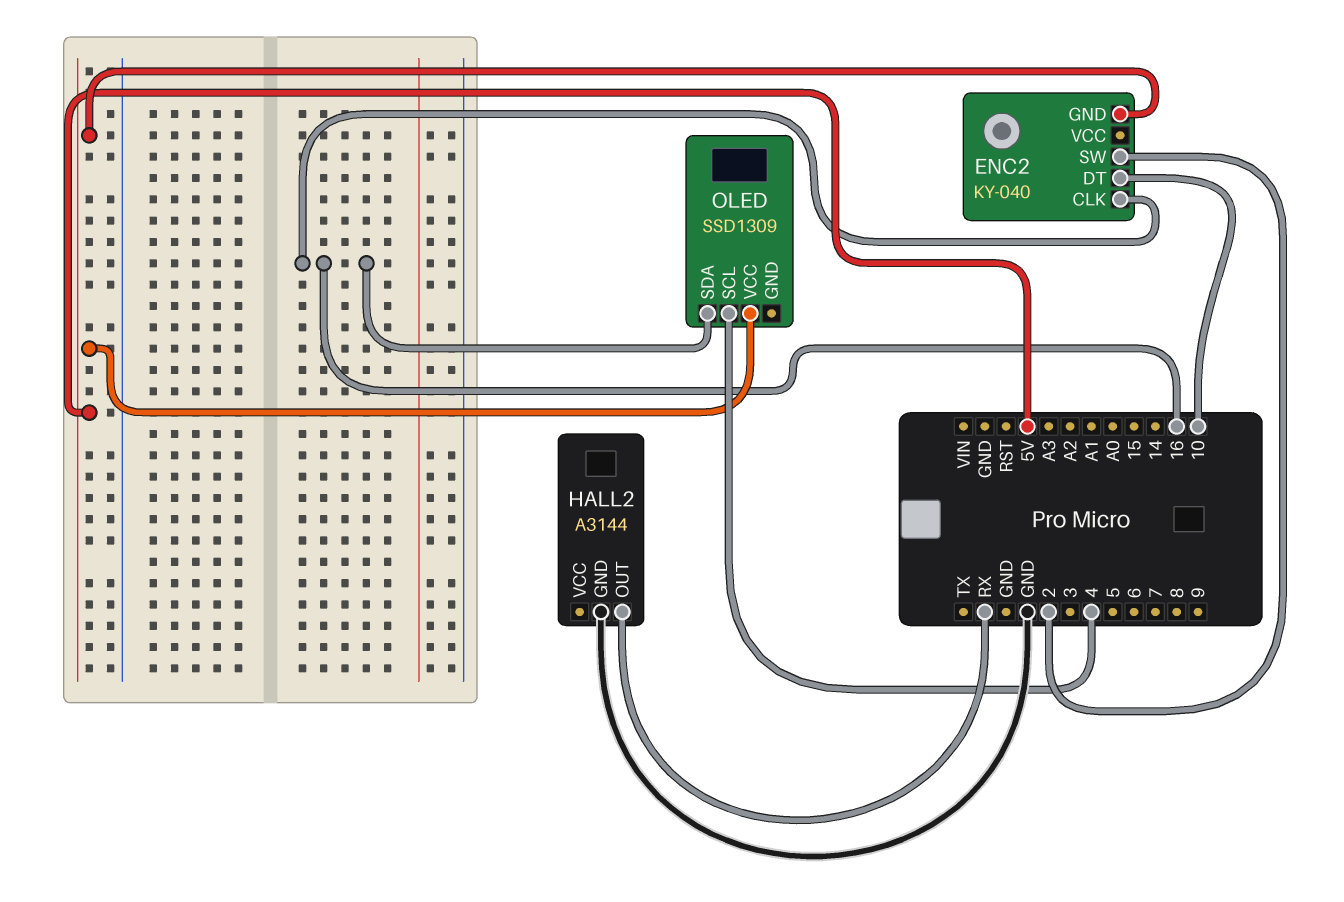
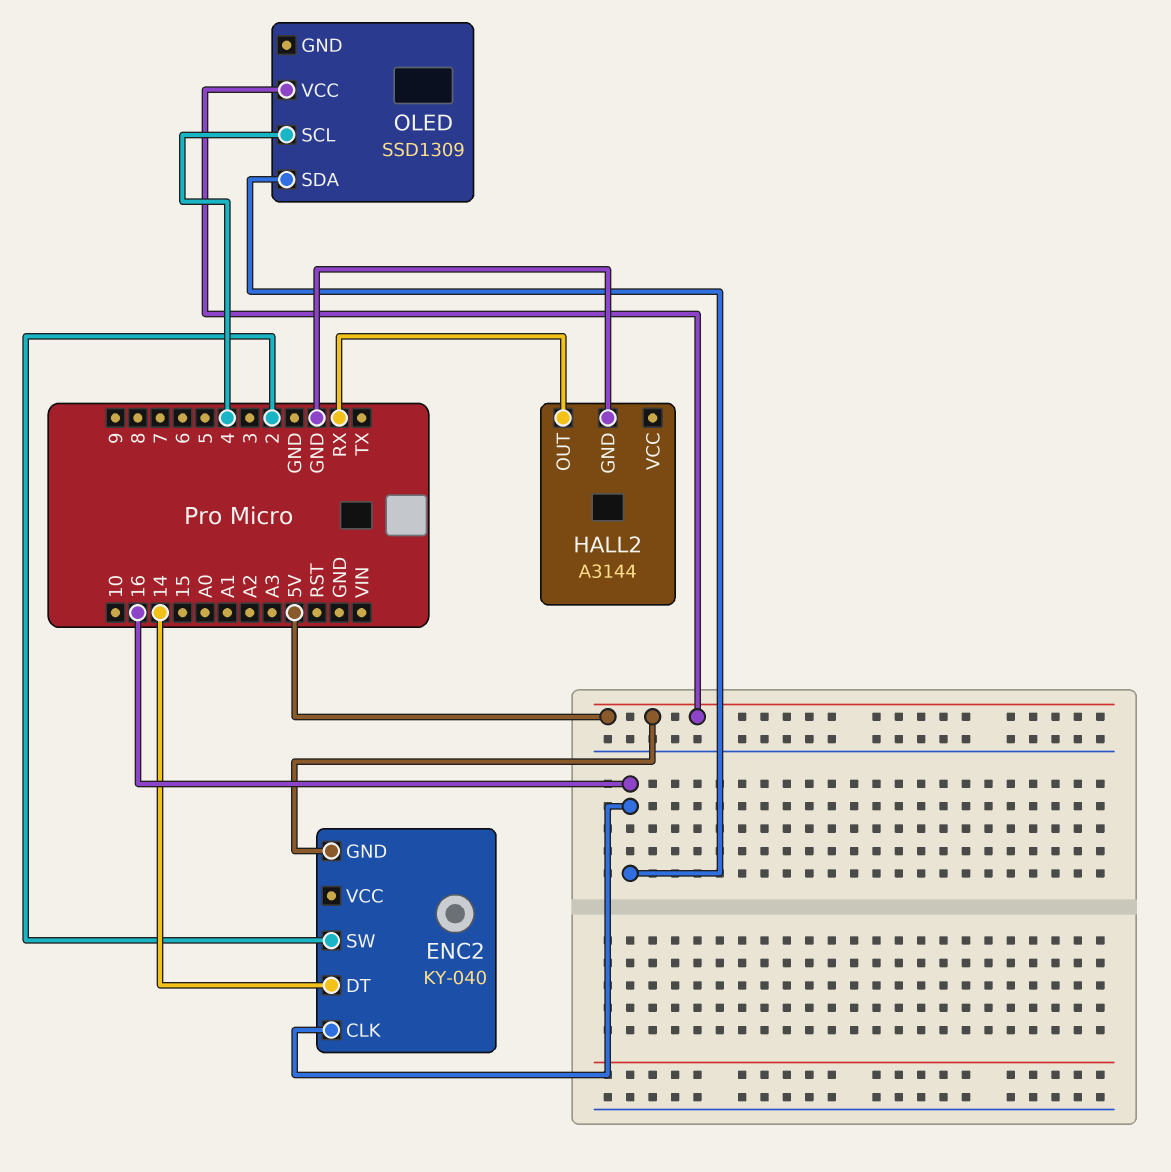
ENC2 pin DT: 10 -> 14

